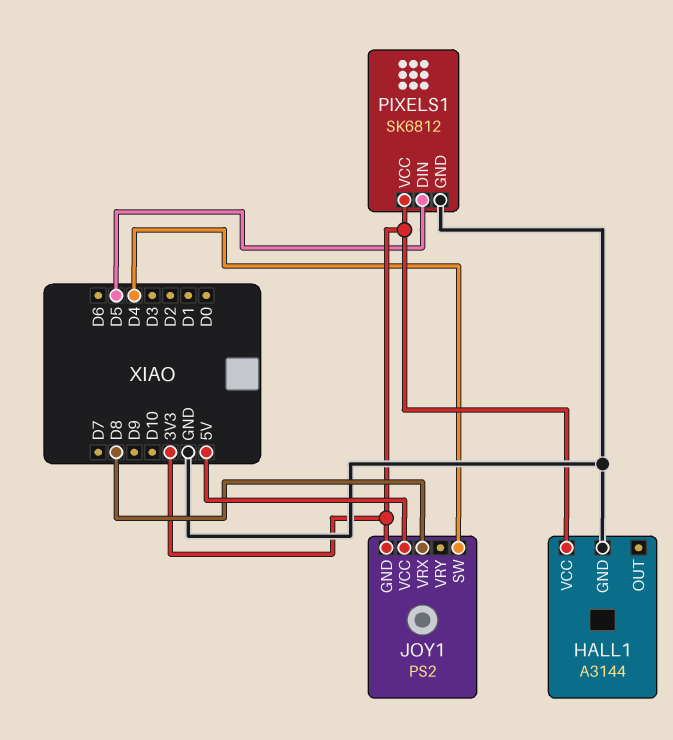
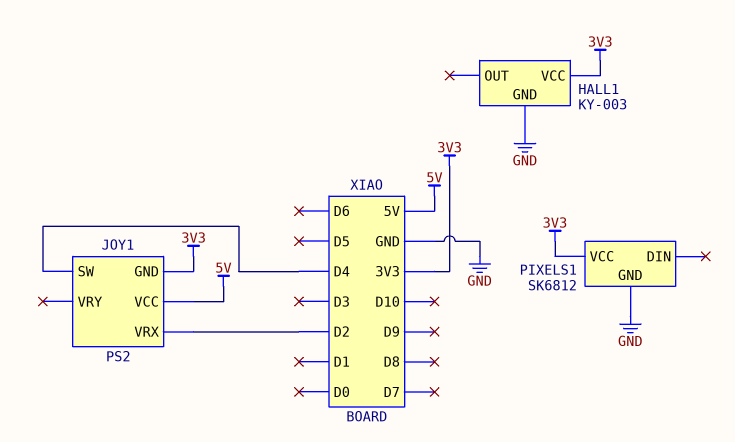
HALL1: A3144 -> KY-003
JOY1 pin VRX: D8 -> D2
PIXELS1 pin DIN: D5 -> none

